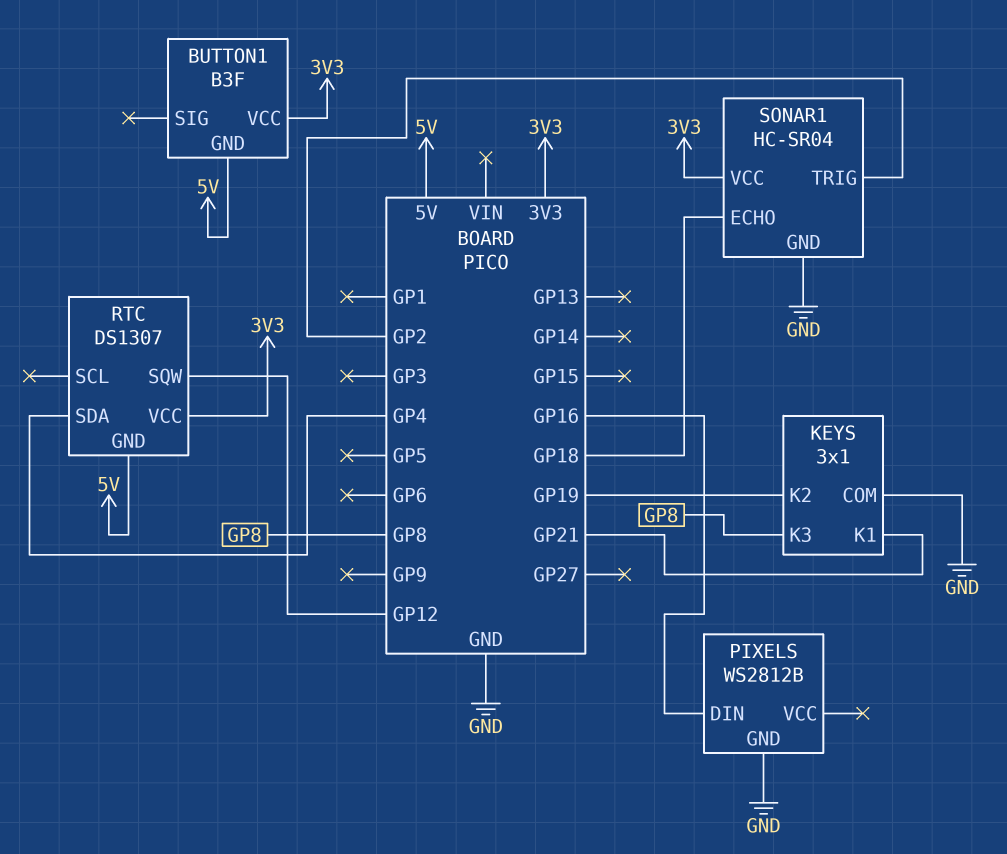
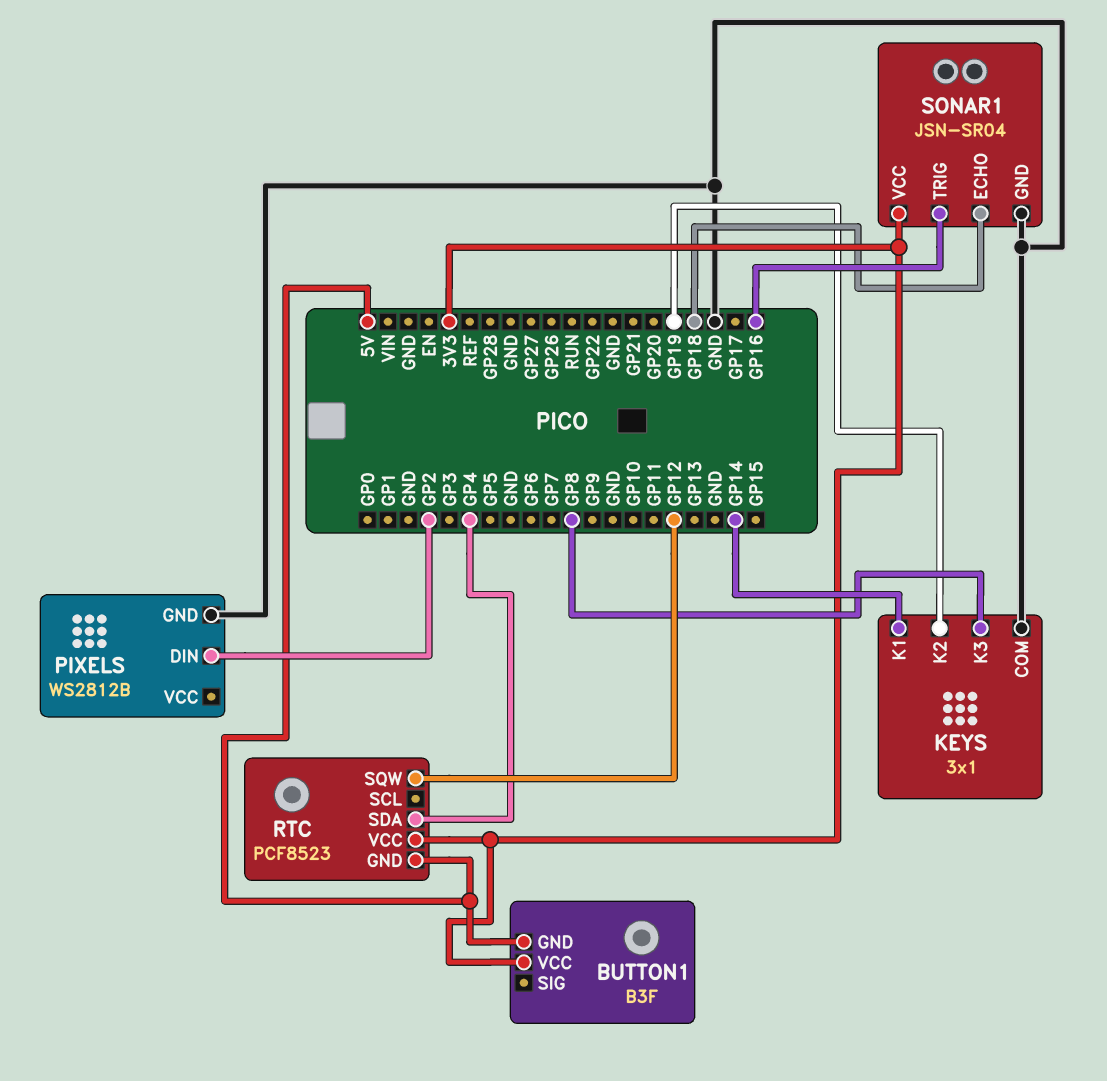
KEYS pin K1: GP21 -> GP14
PIXELS pin DIN: GP16 -> GP2
RTC: DS1307 -> PCF8523
SONAR1: HC-SR04 -> JSN-SR04
SONAR1 pin TRIG: GP2 -> GP16

